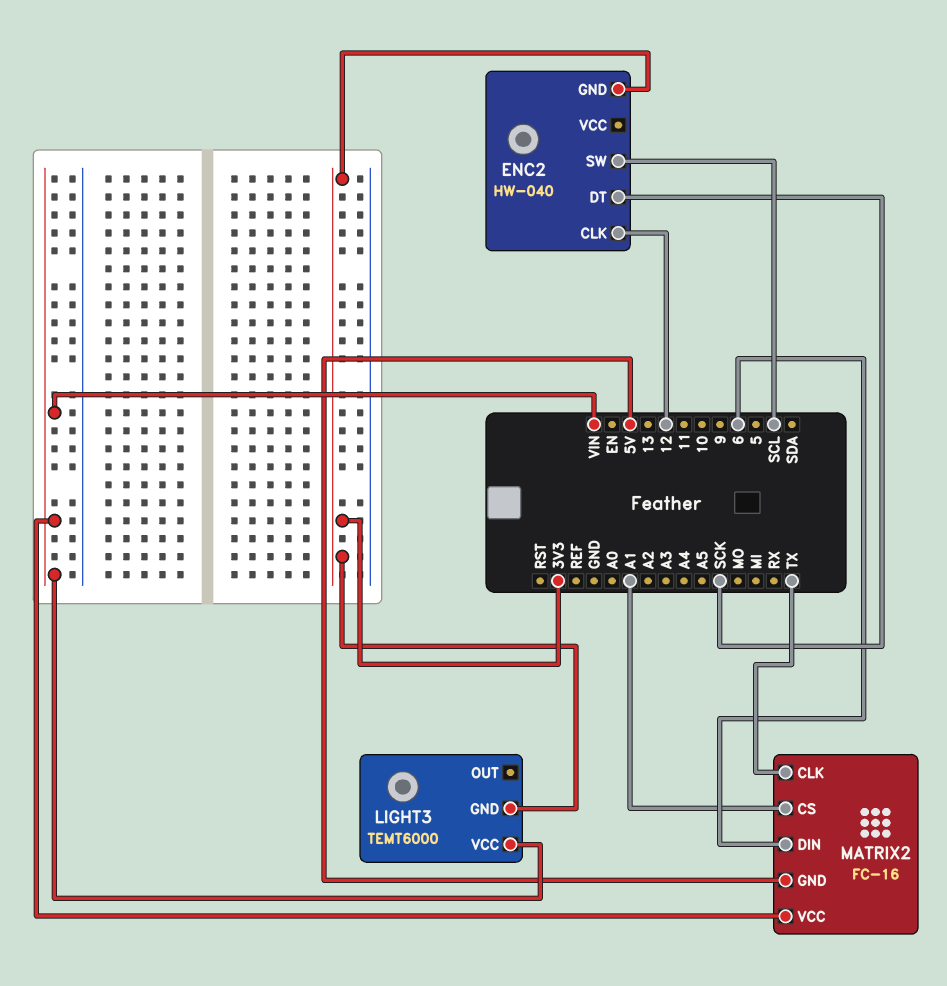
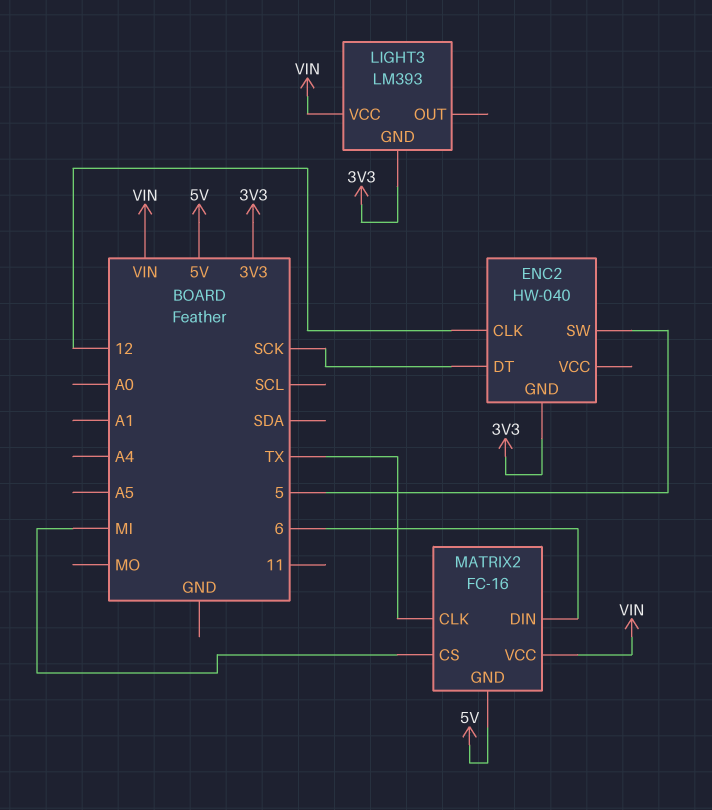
ENC2 pin SW: SCL -> 5
LIGHT3: TEMT6000 -> LM393
MATRIX2 pin CS: A1 -> MI

